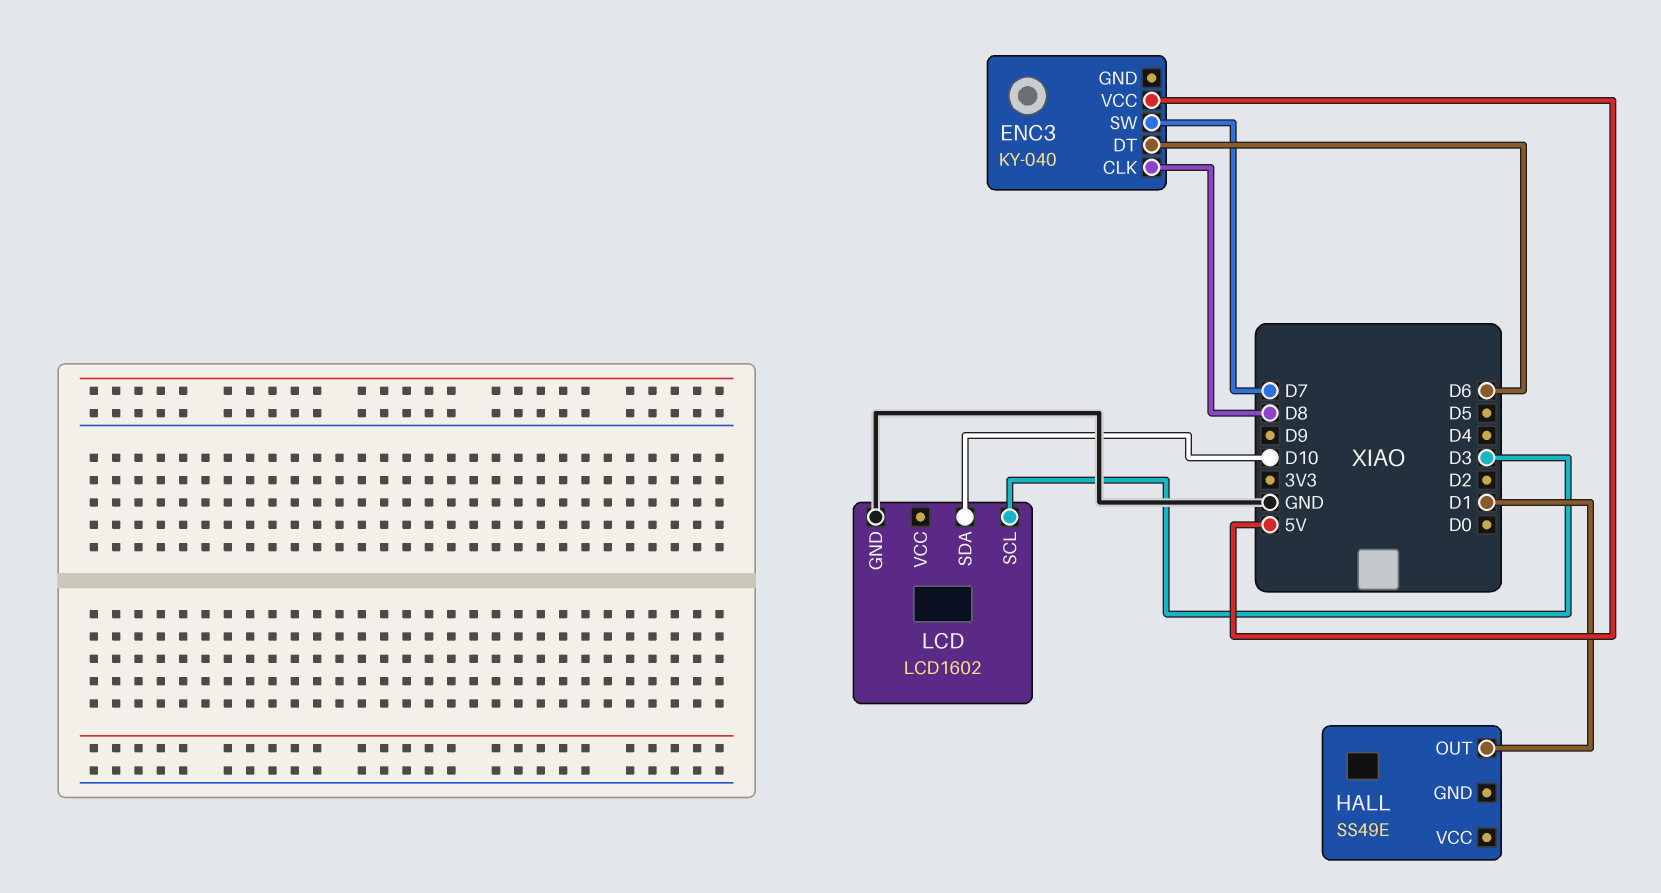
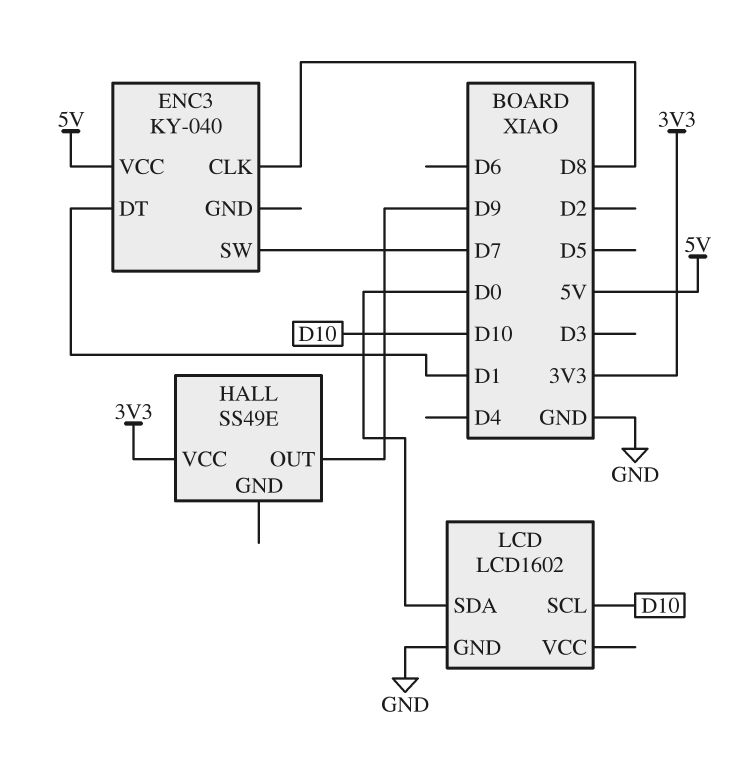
ENC3 pin DT: D6 -> D1
HALL pin OUT: D1 -> D9
HALL pin VCC: none -> 3V3
LCD pin SCL: D3 -> D10
LCD pin SDA: D10 -> D0

